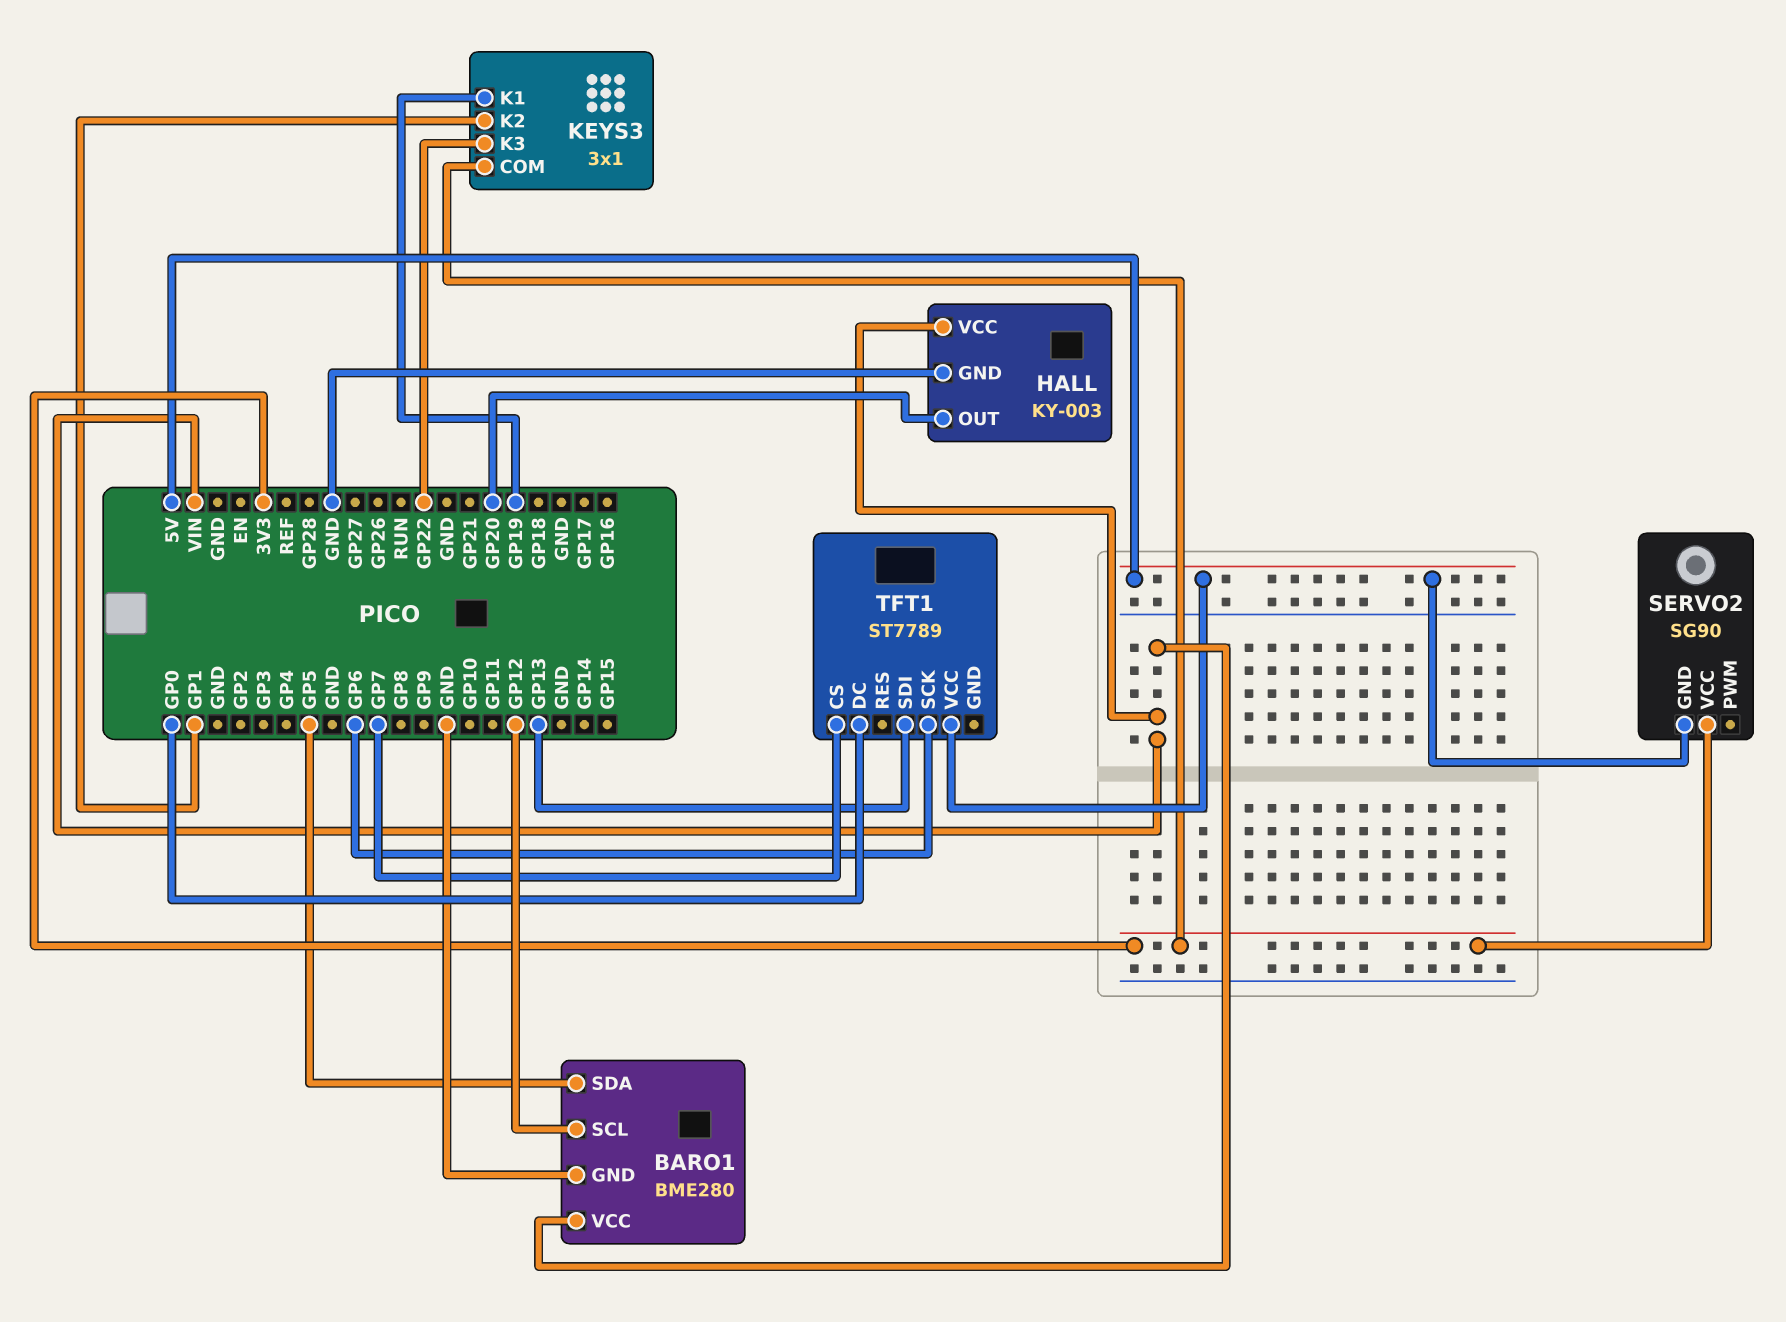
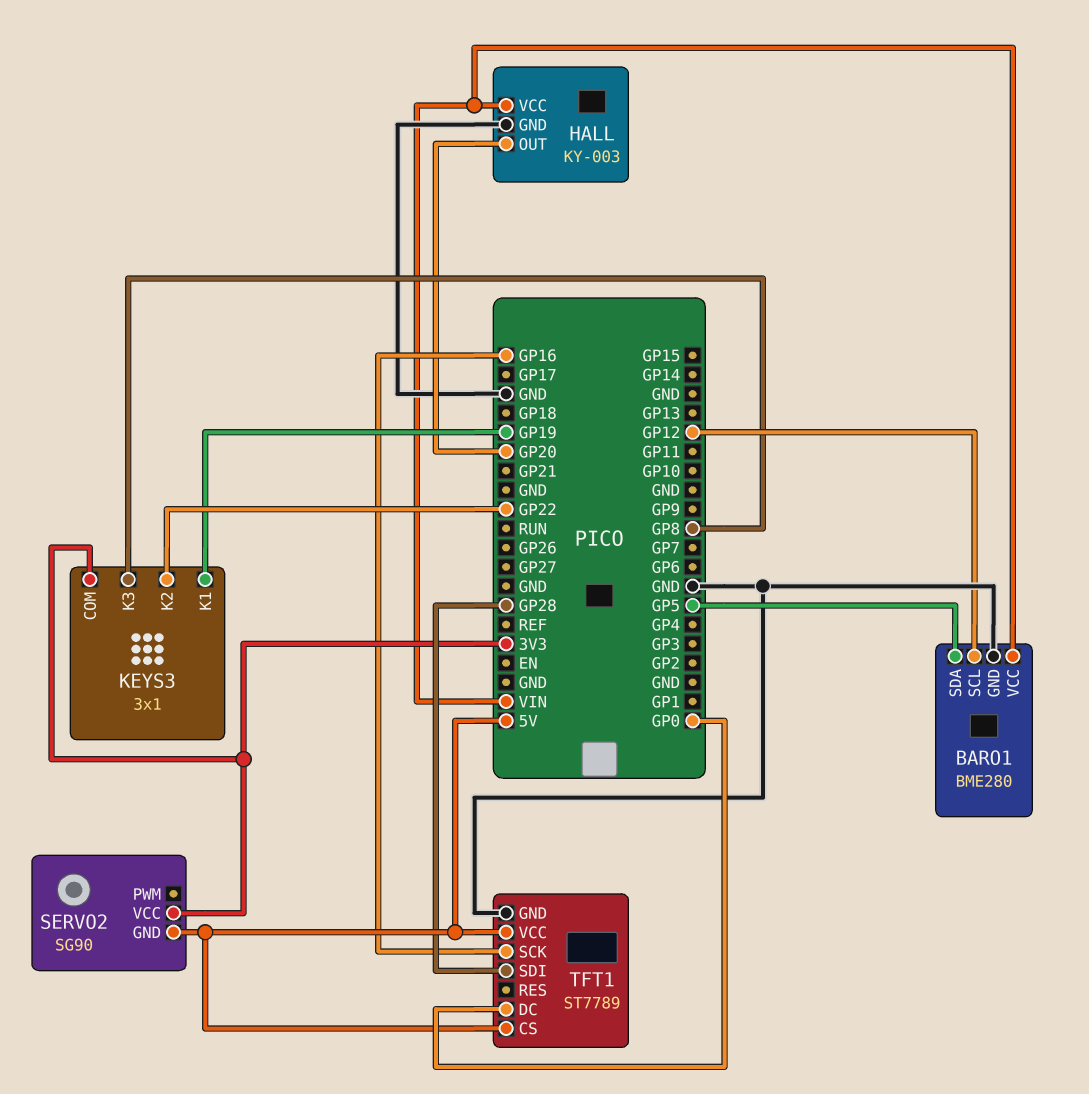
KEYS3 pin K2: GP1 -> GP22
KEYS3 pin K3: GP22 -> GP8
TFT1 pin CS: GP7 -> 5V
TFT1 pin GND: none -> GND
TFT1 pin SCK: GP6 -> GP16
TFT1 pin SDI: GP13 -> GP28

